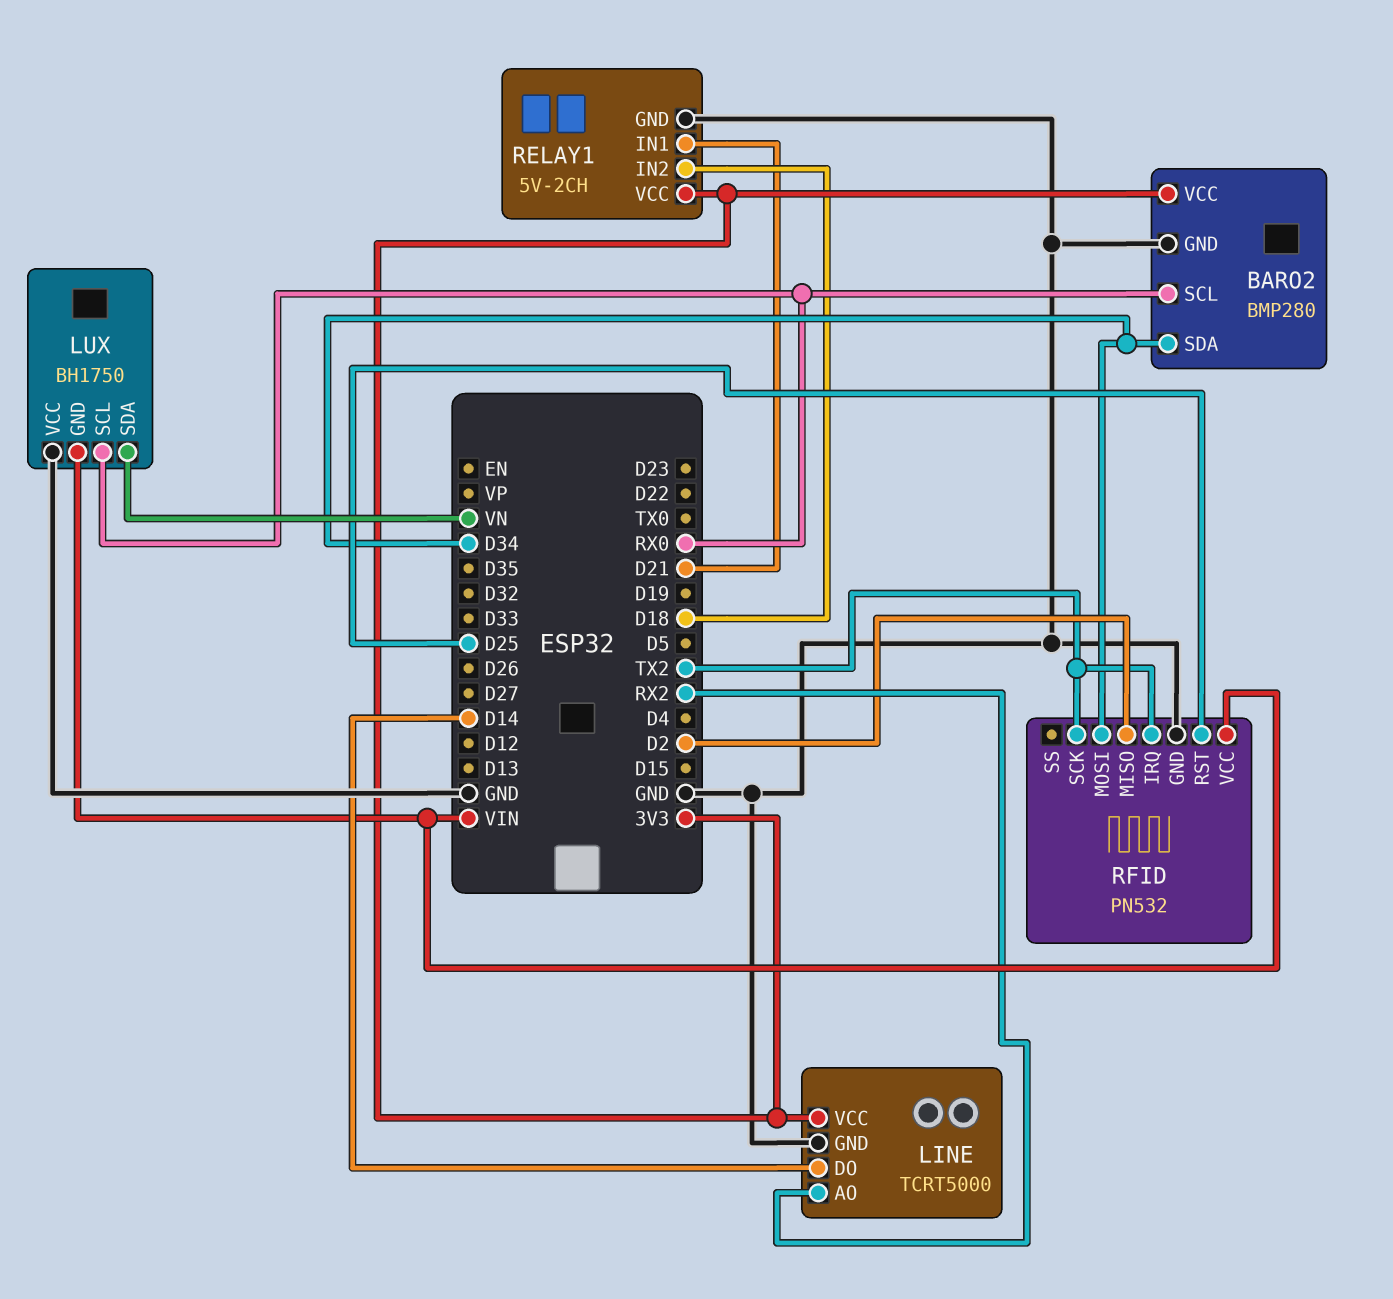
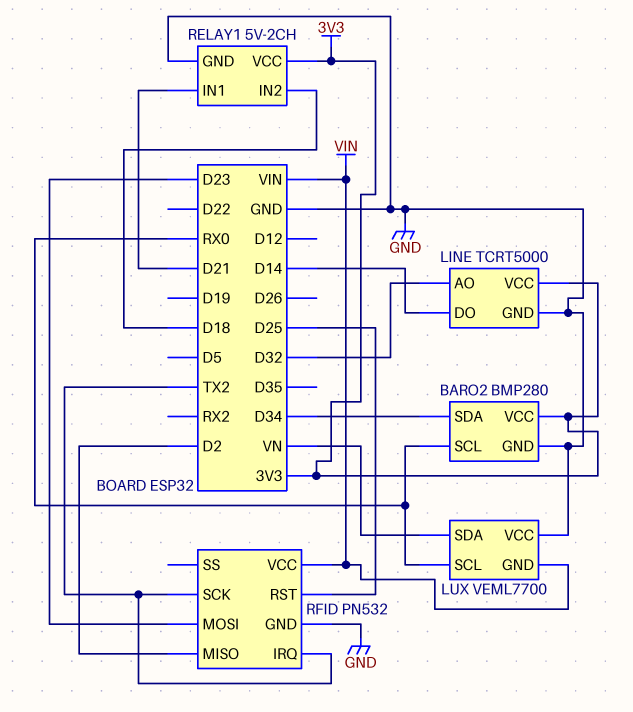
LINE pin AO: RX2 -> D32
LUX: BH1750 -> VEML7700
RFID pin MOSI: D34 -> D23

